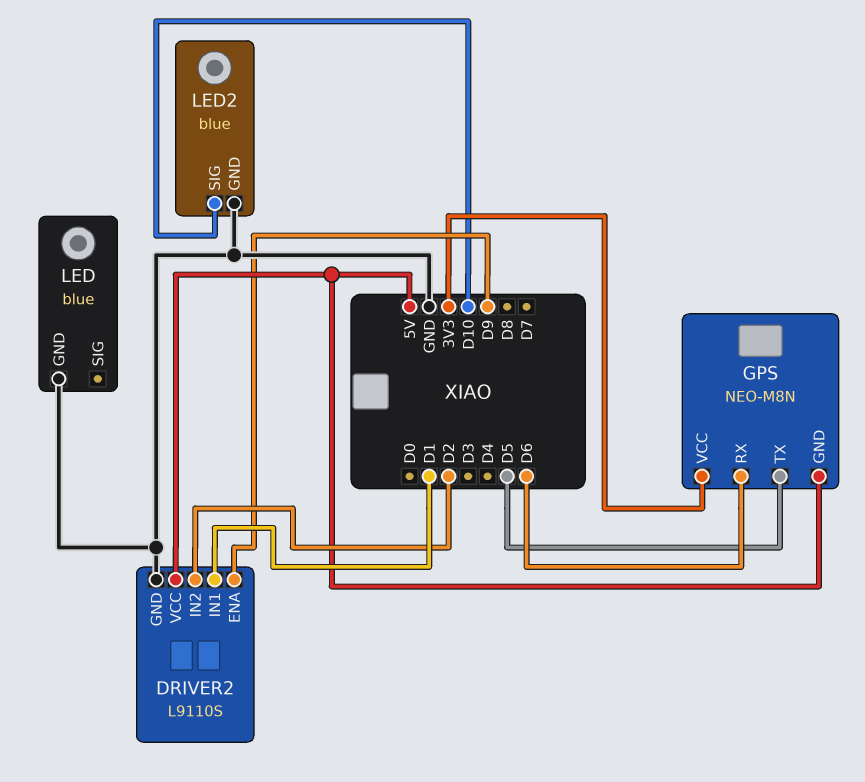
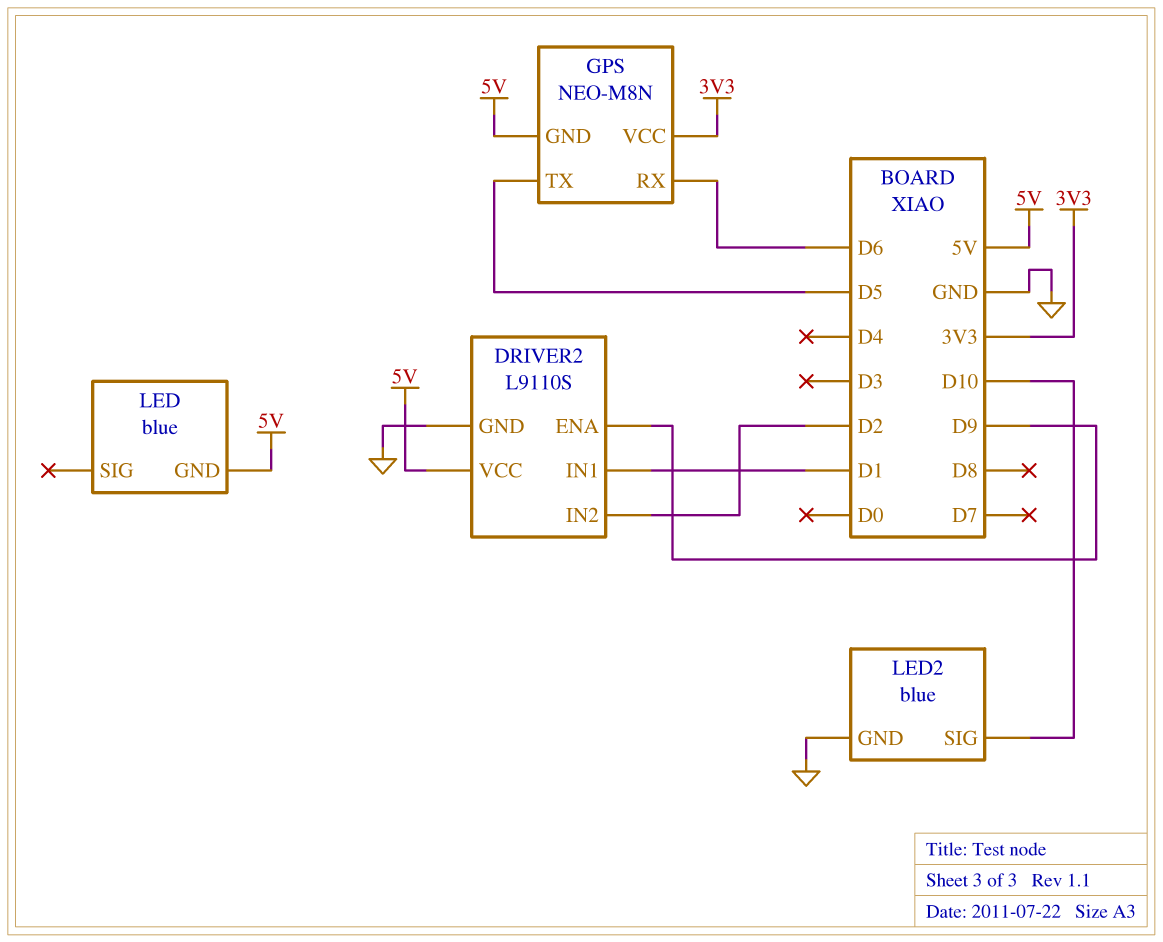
LED pin GND: GND -> 5V

